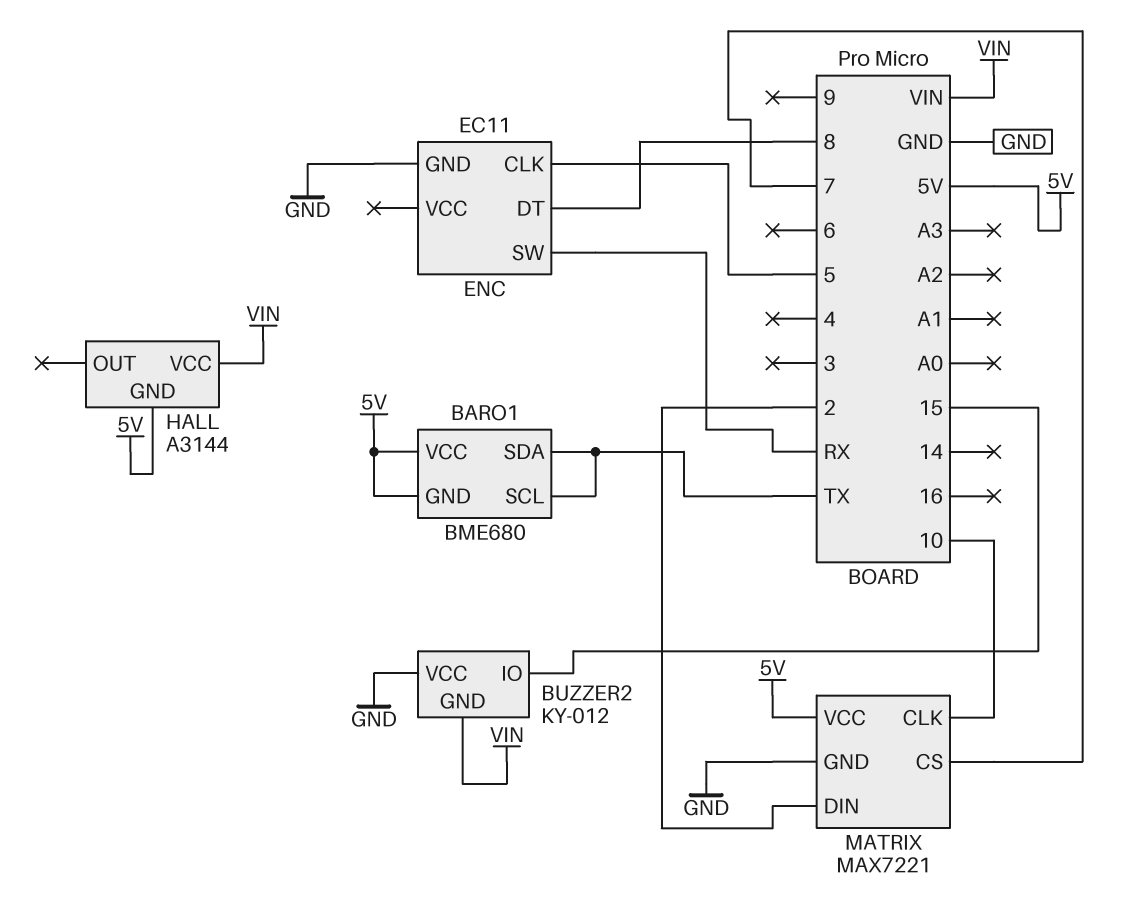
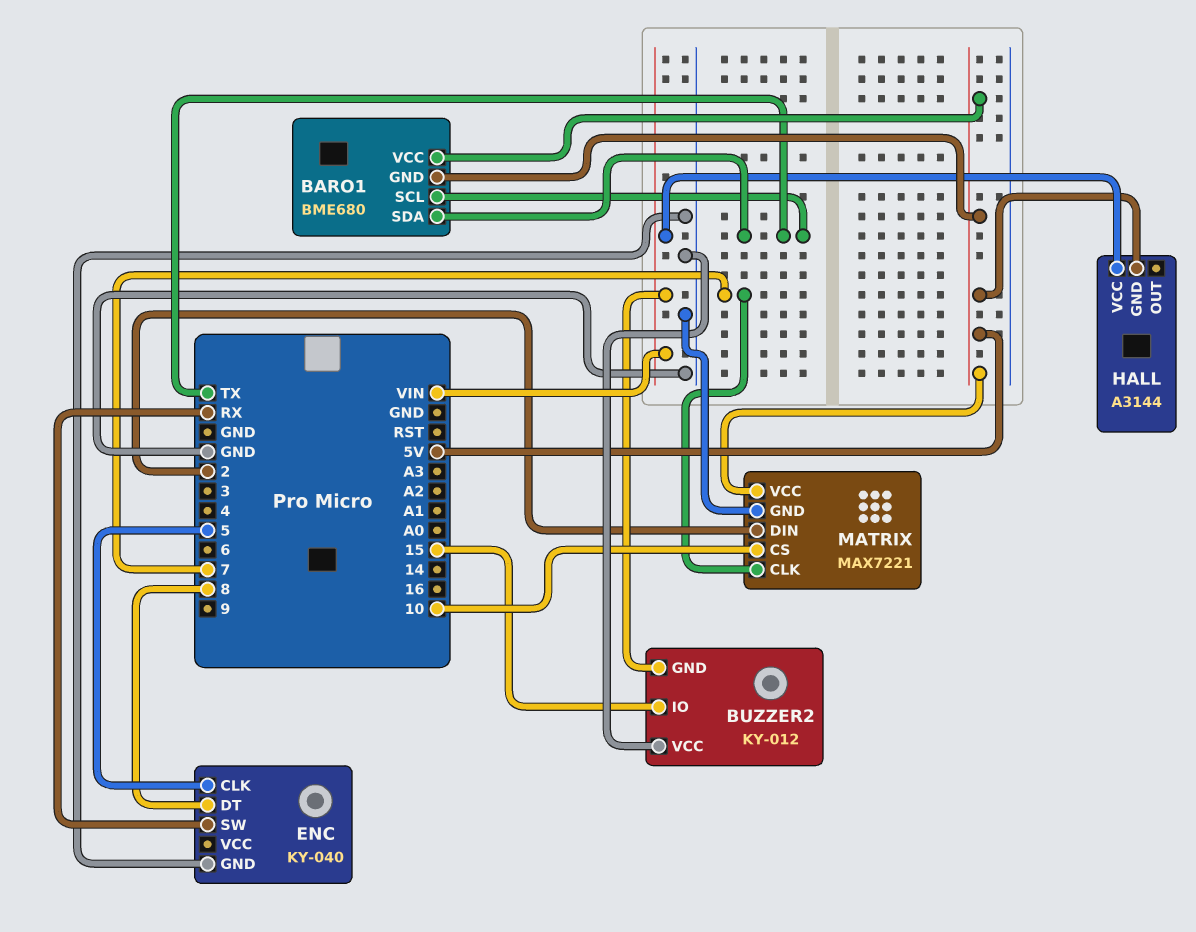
ENC: EC11 -> KY-040
MATRIX pin CLK: 10 -> 7
MATRIX pin CS: 7 -> 10

